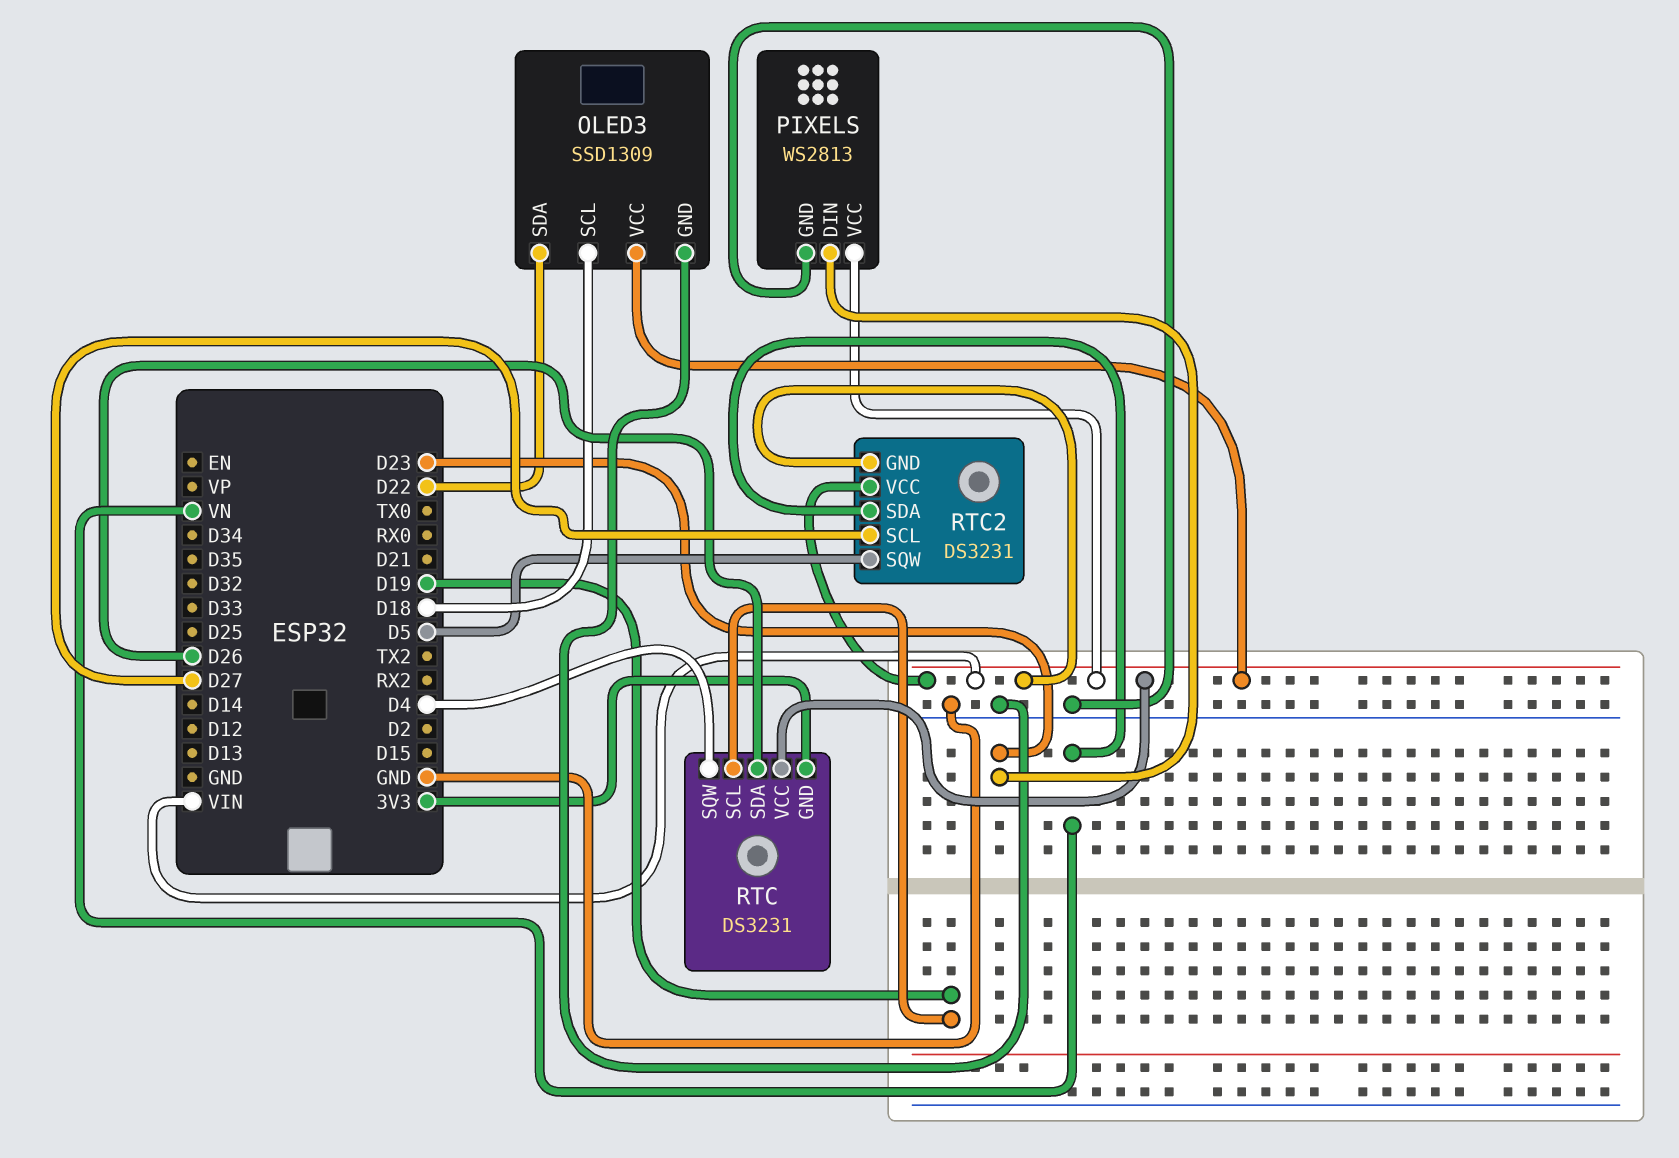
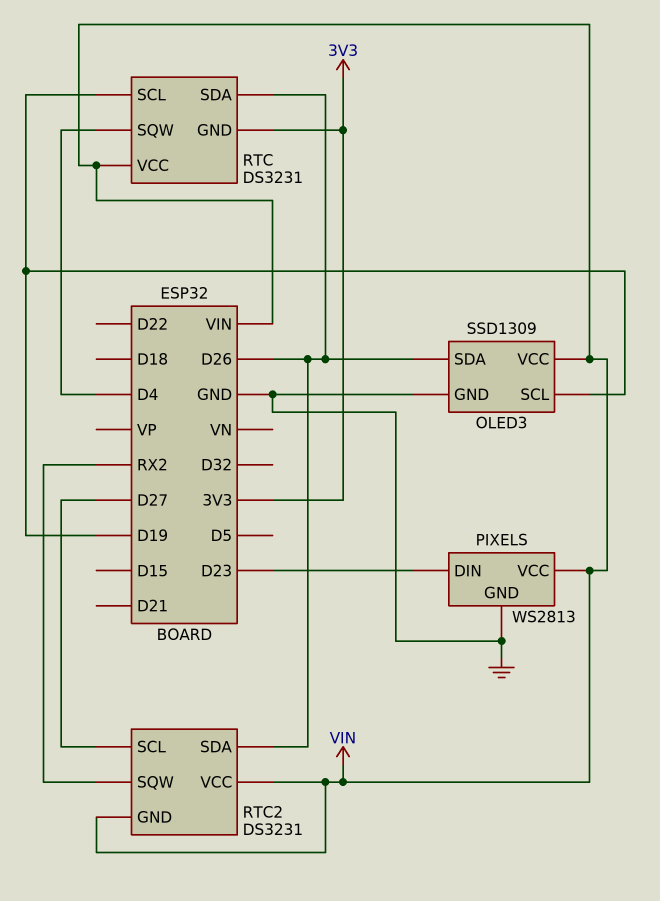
OLED3 pin SCL: D18 -> D19
OLED3 pin SDA: D22 -> D26
RTC2 pin SDA: VN -> D26
RTC2 pin SQW: D5 -> RX2

